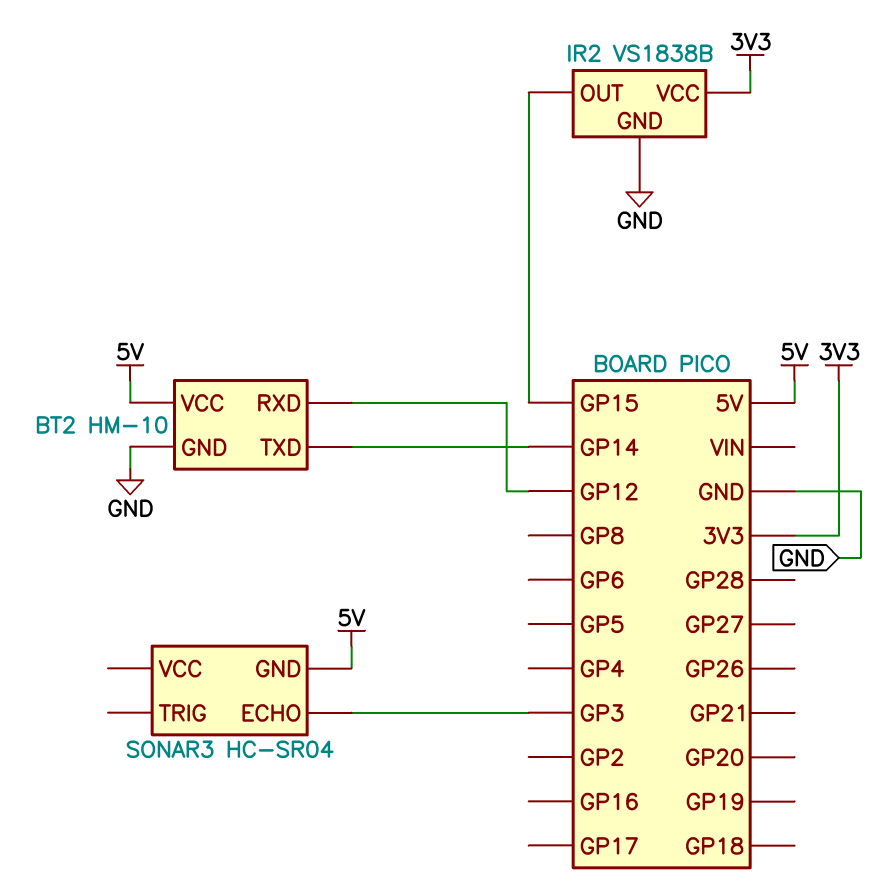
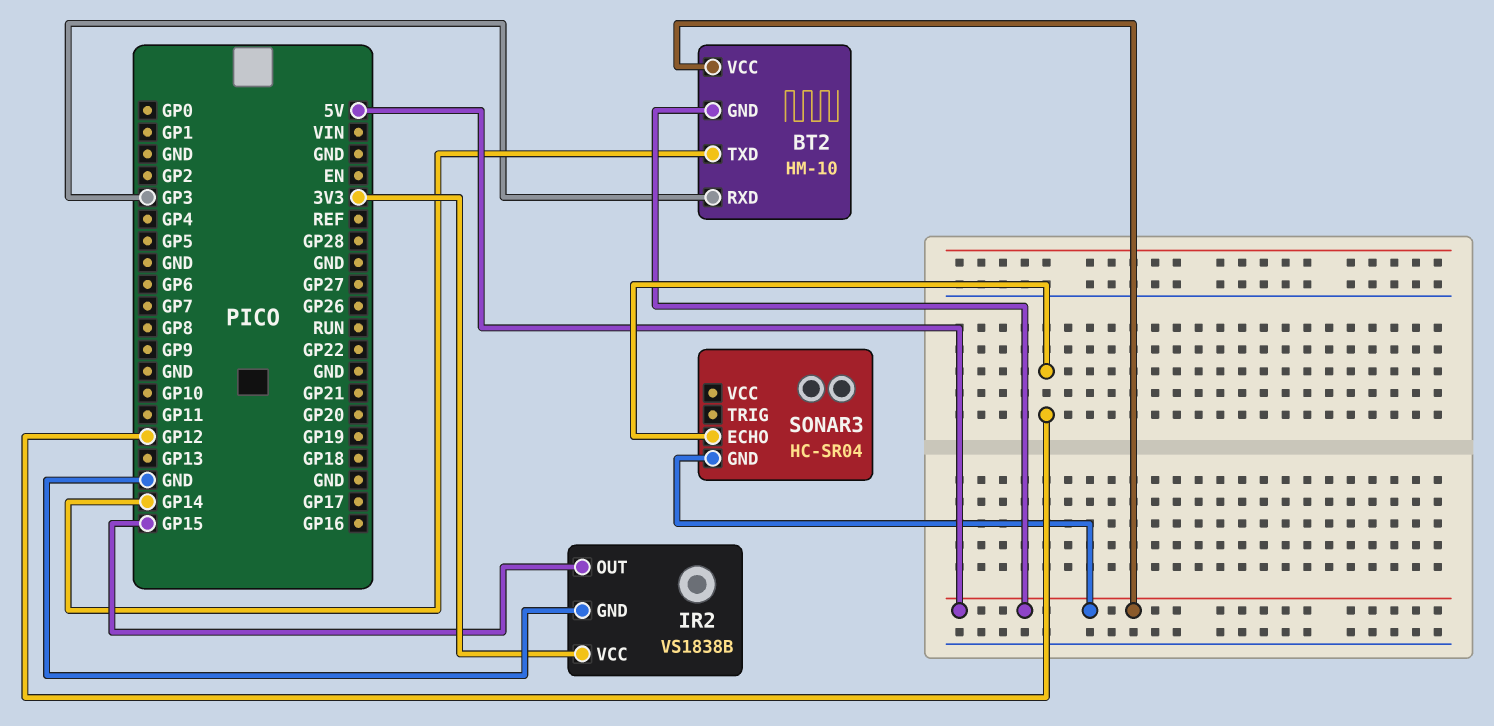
BT2 pin GND: GND -> 5V
BT2 pin RXD: GP12 -> GP3
SONAR3 pin ECHO: GP3 -> GP12

